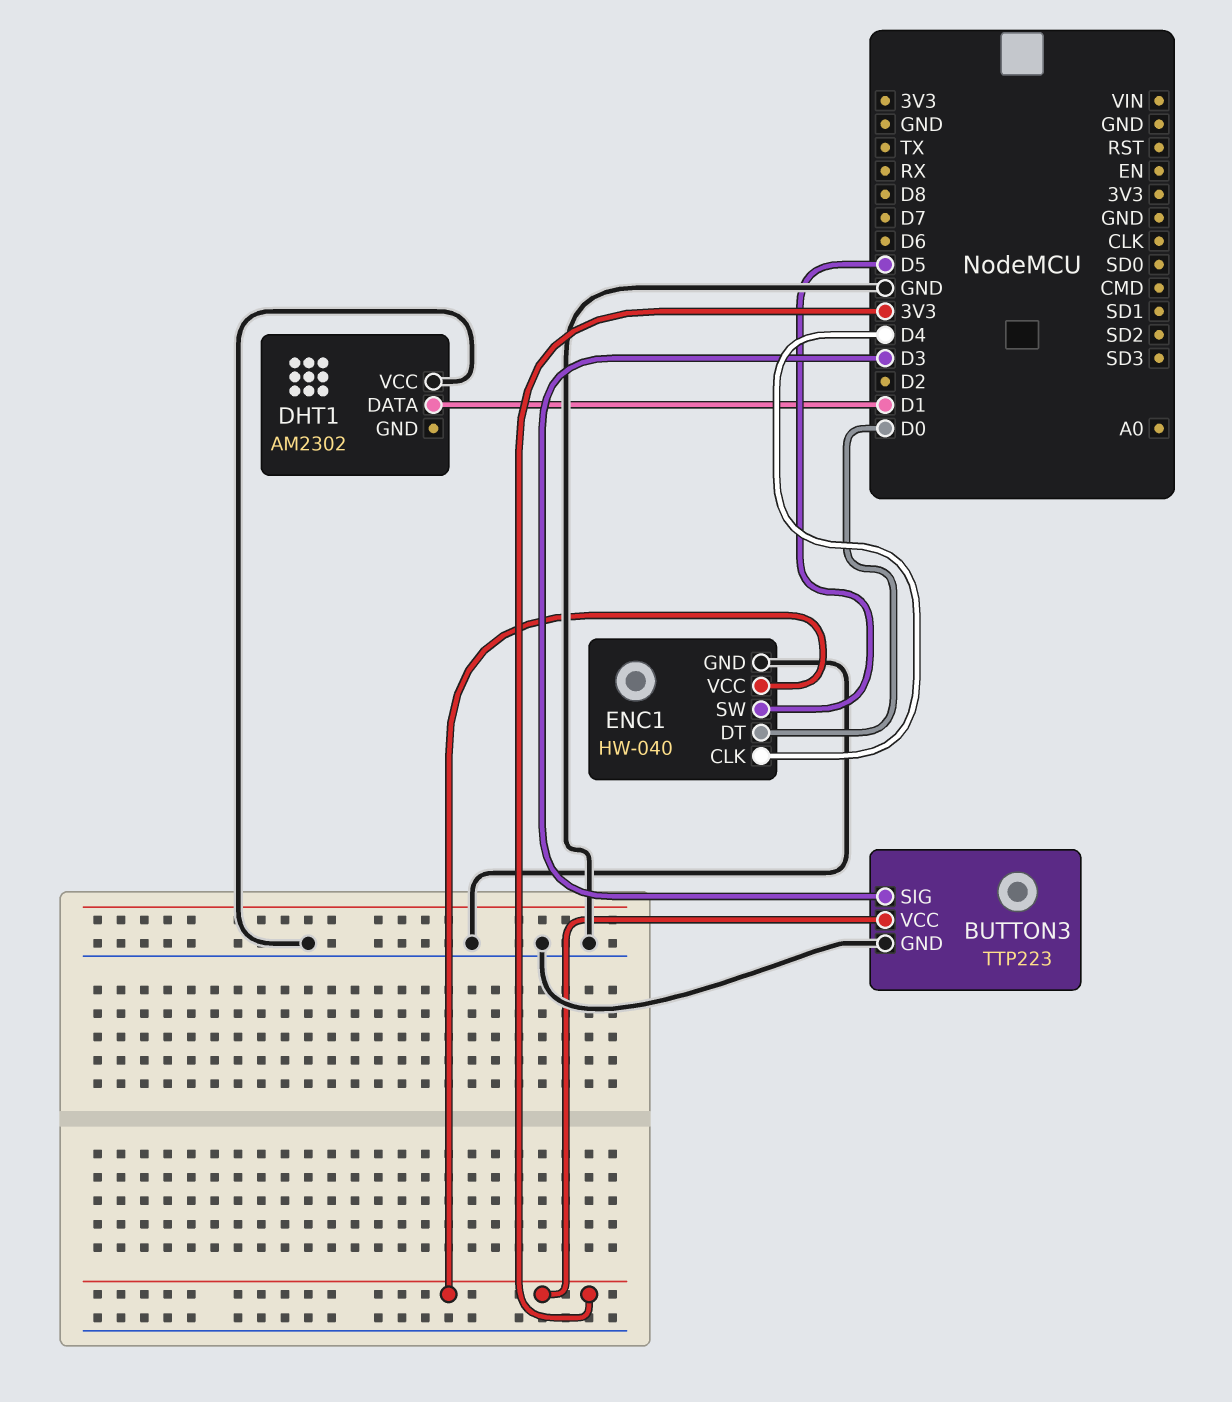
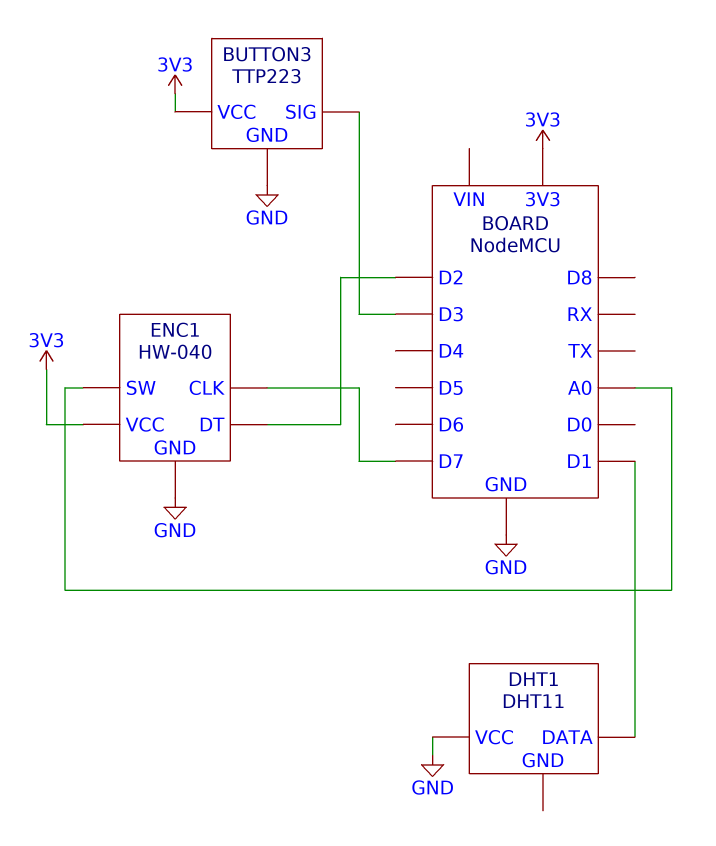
DHT1: AM2302 -> DHT11
ENC1 pin CLK: D4 -> D7
ENC1 pin DT: D0 -> D2
ENC1 pin SW: D5 -> A0

